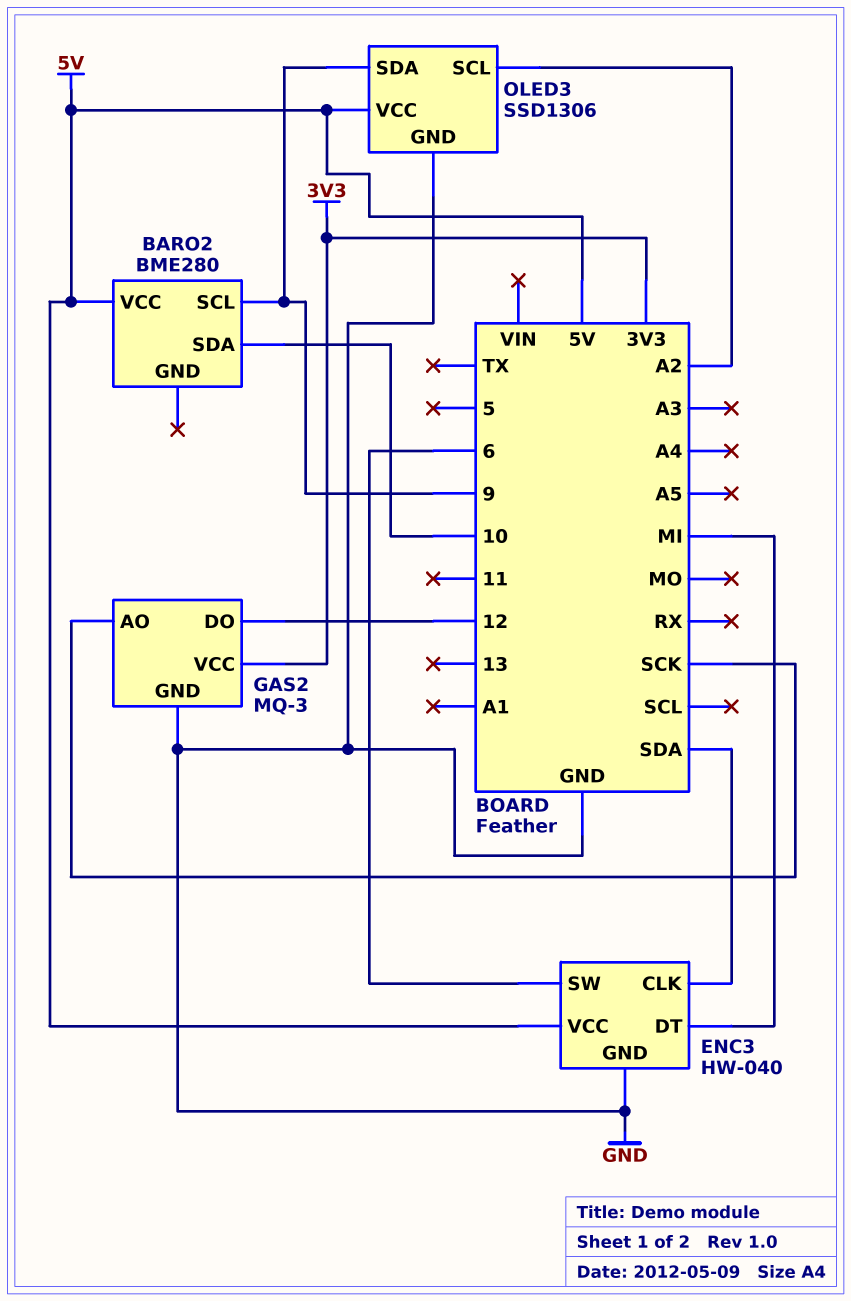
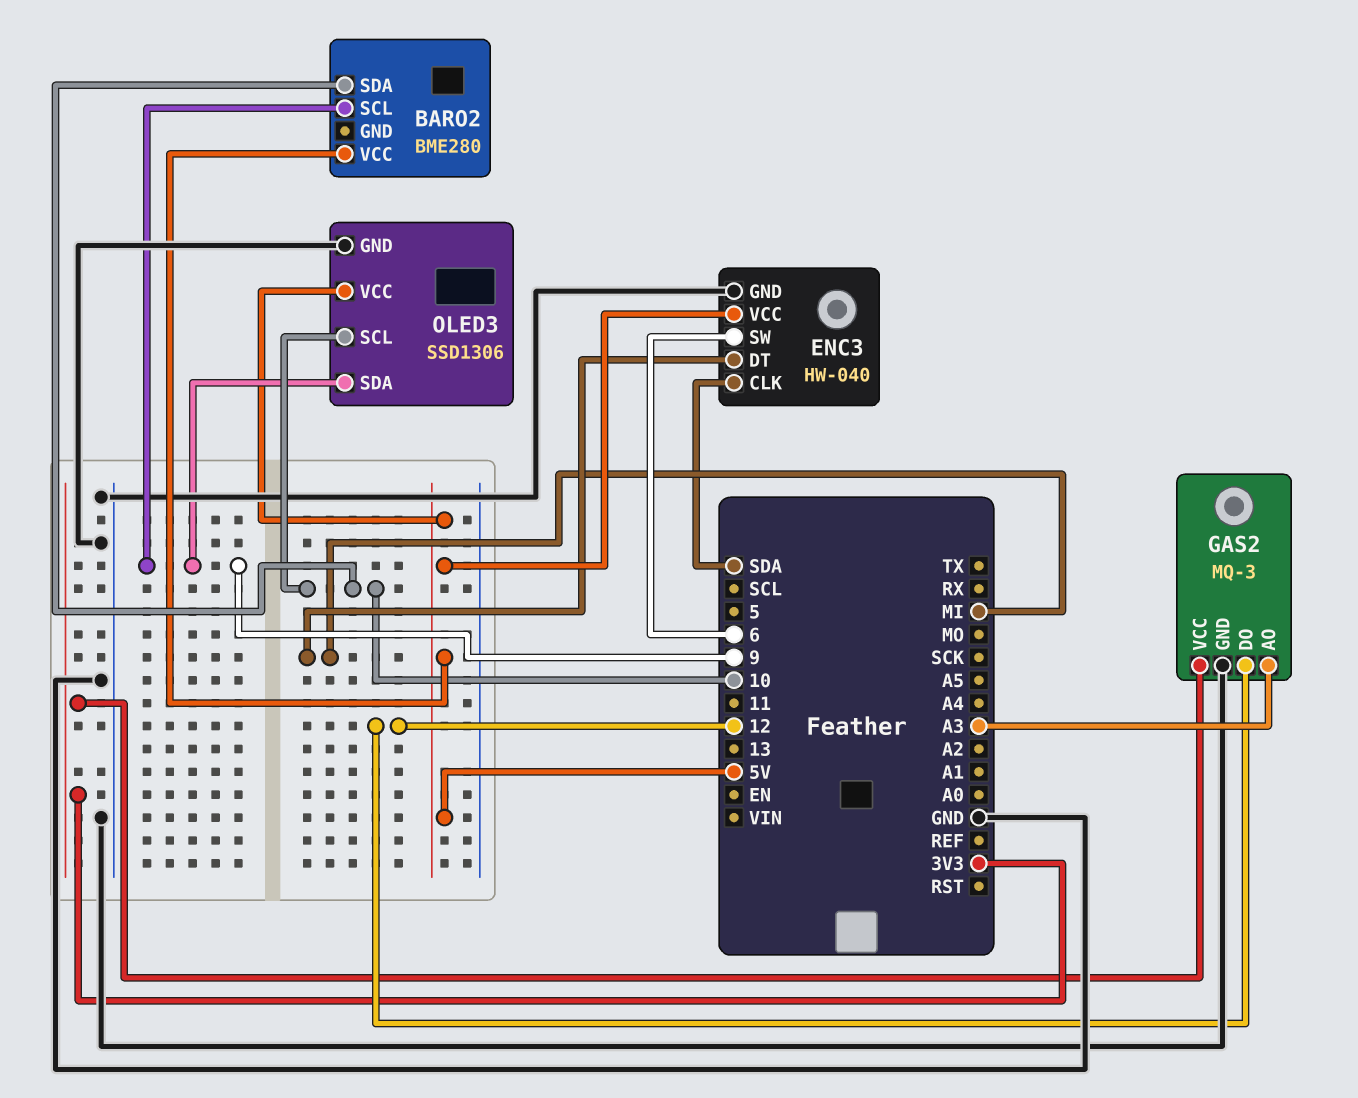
GAS2 pin AO: SCK -> A3
OLED3 pin SCL: A2 -> 10

